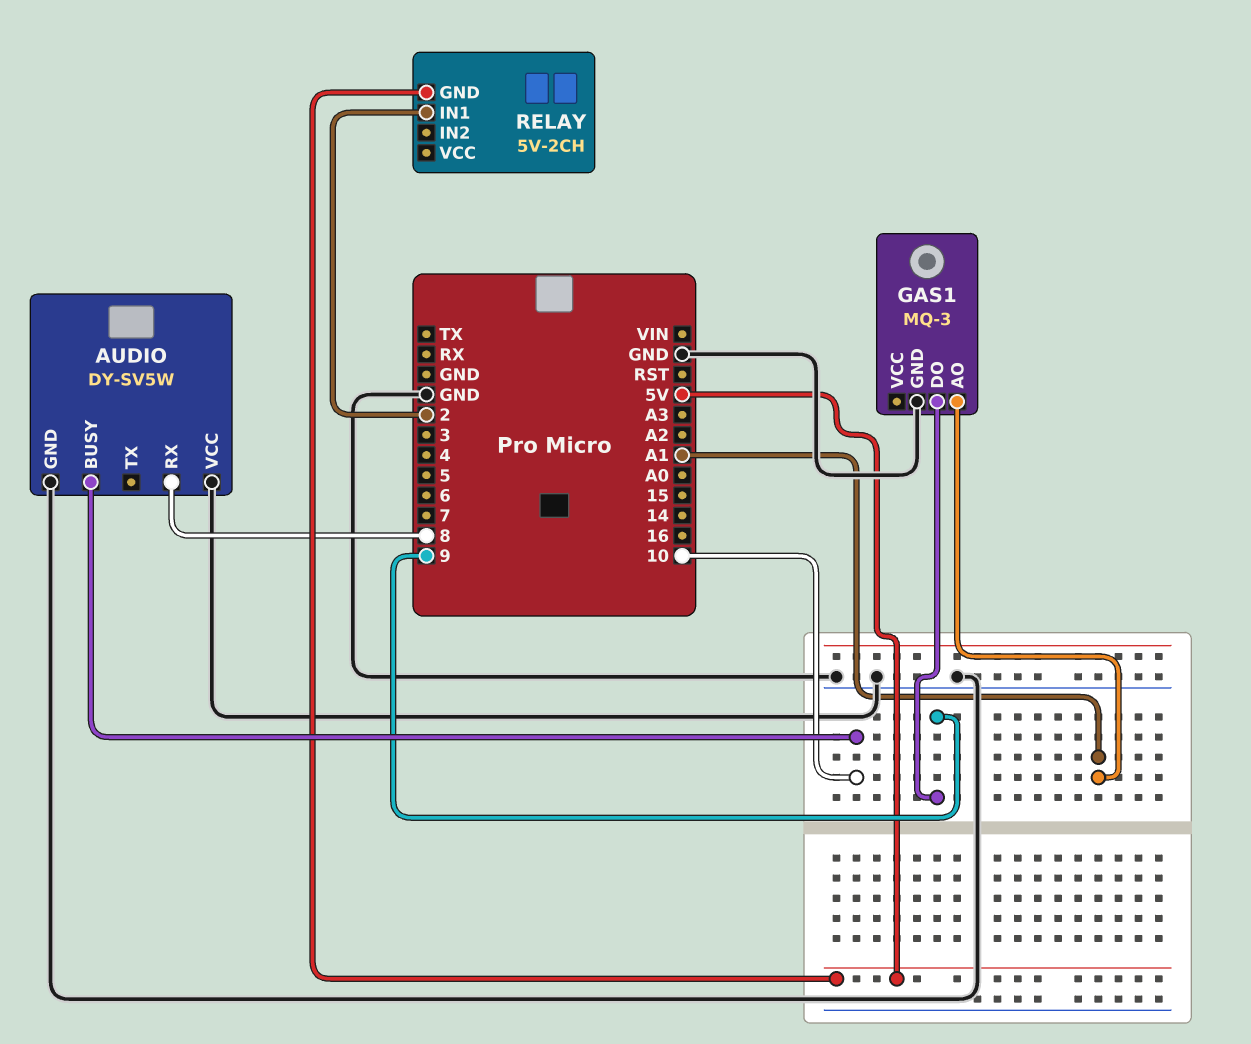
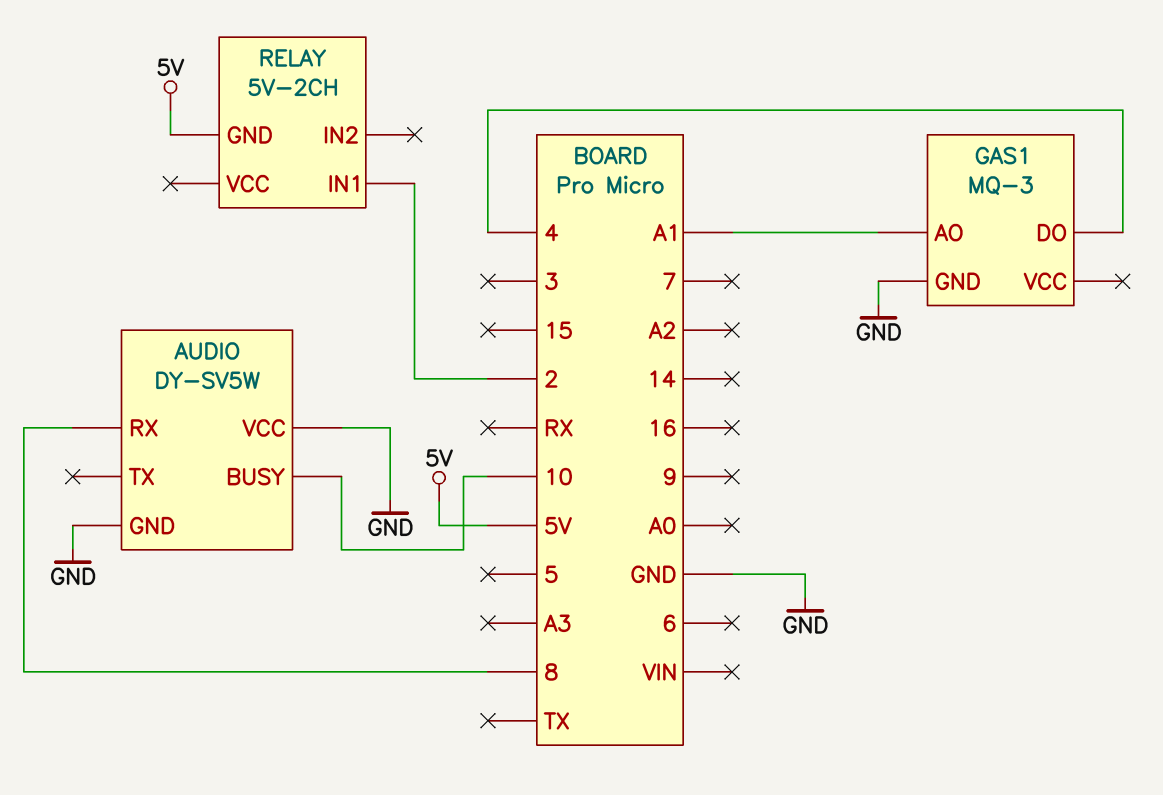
GAS1 pin DO: 9 -> 4

